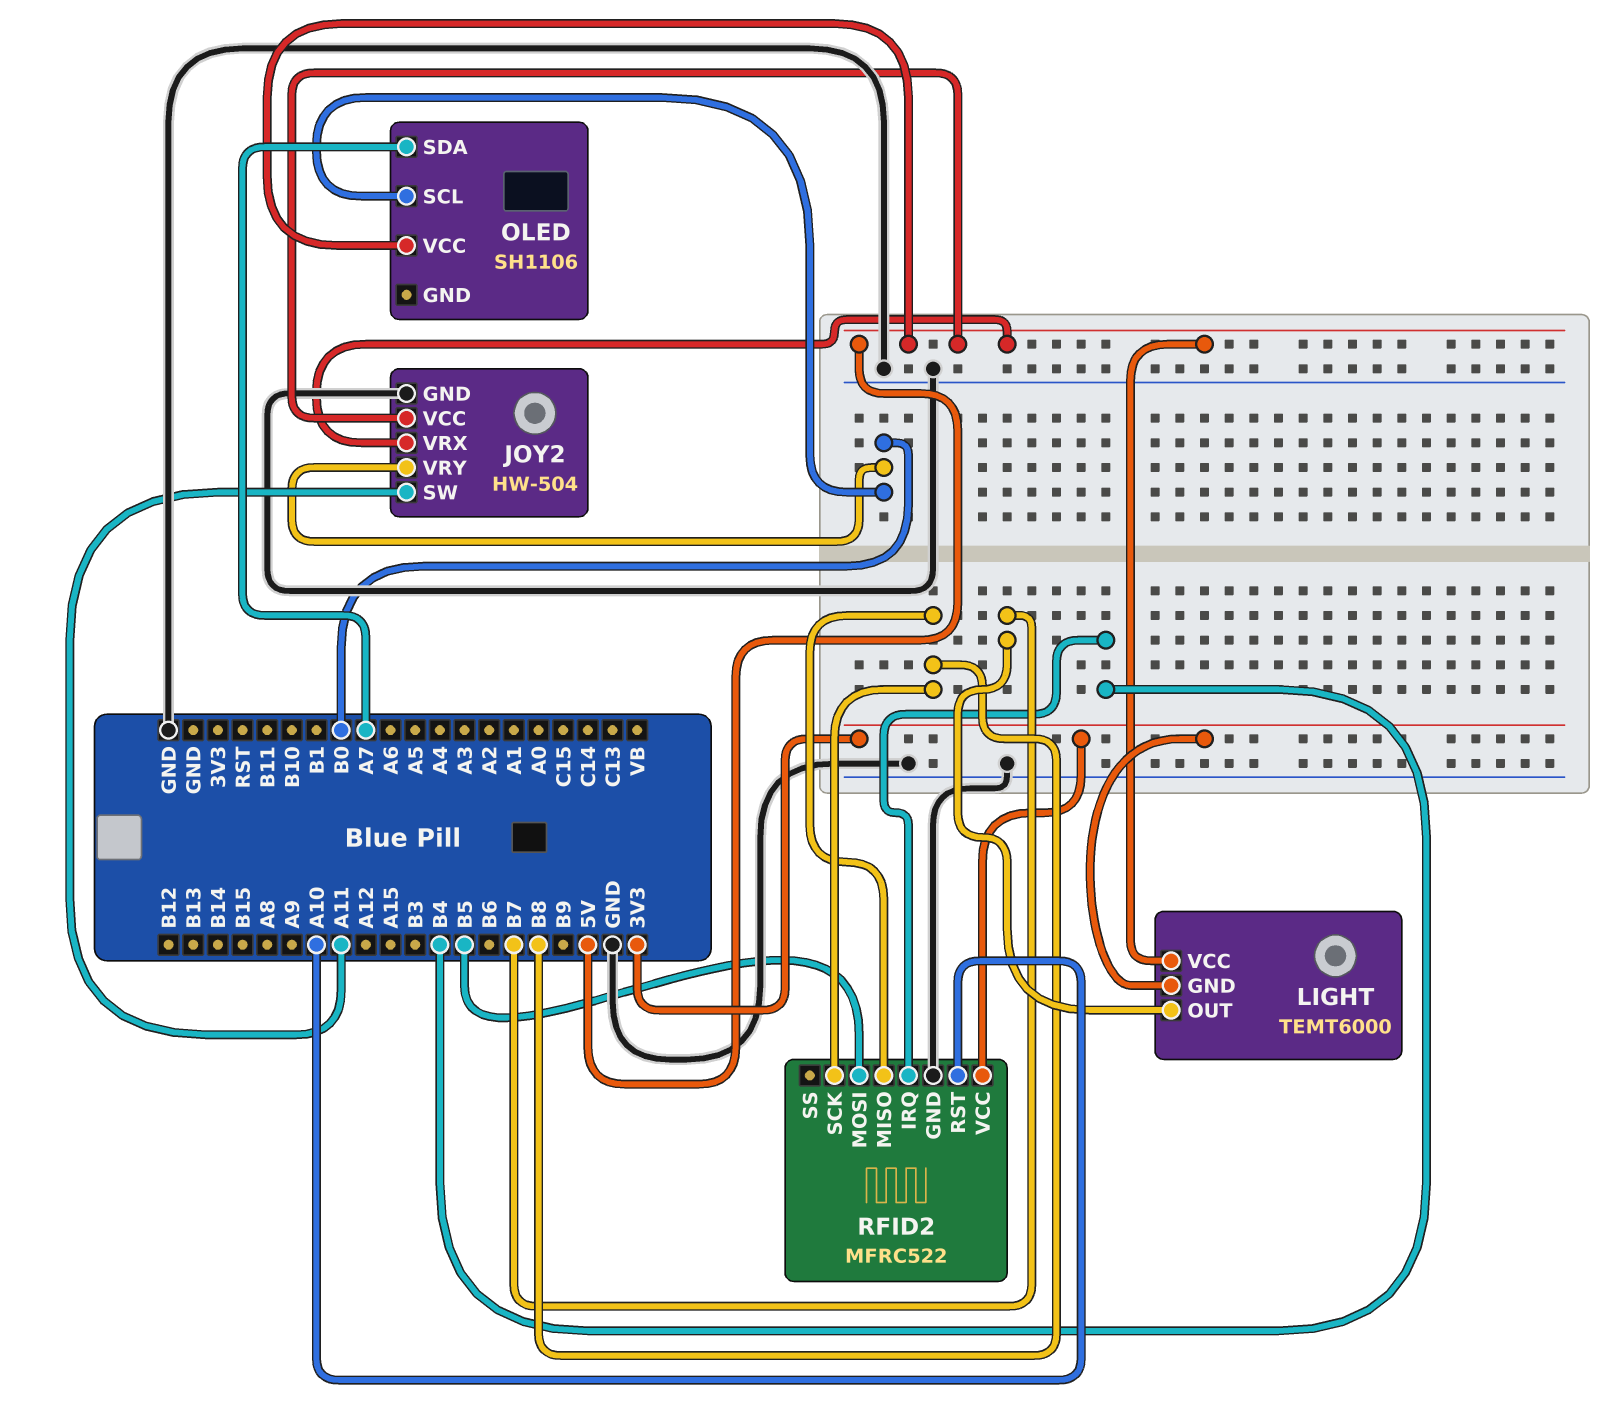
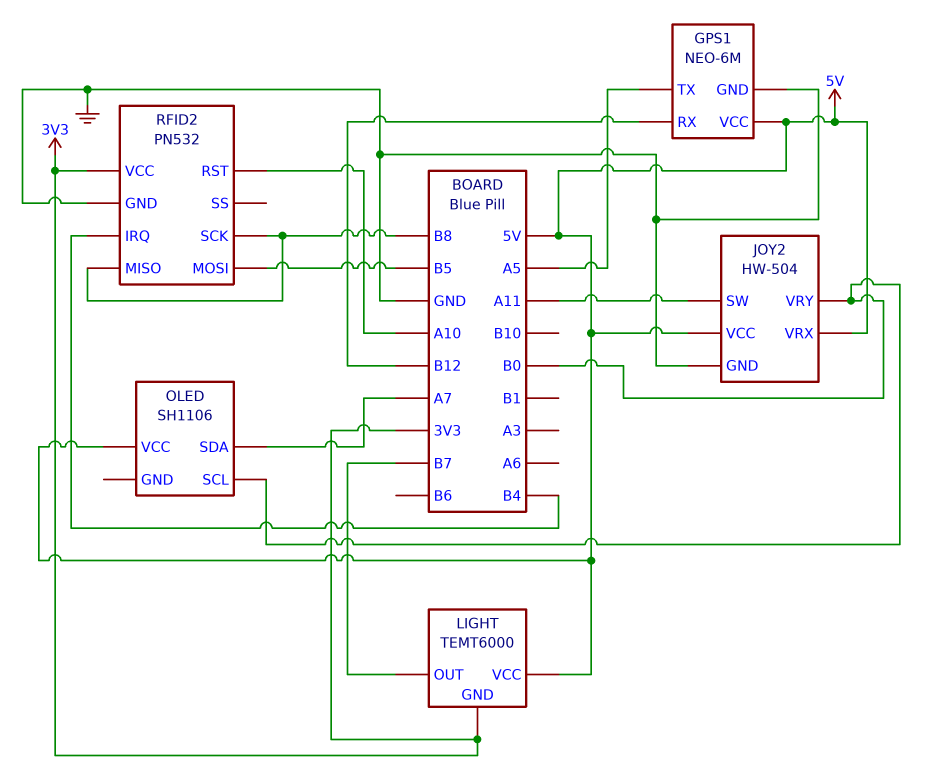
GPS1: none -> NEO-6M
GPS1 pin GND: none -> GND
GPS1 pin RX: none -> B12
GPS1 pin TX: none -> A5
GPS1 pin VCC: none -> 5V
RFID2: MFRC522 -> PN532

